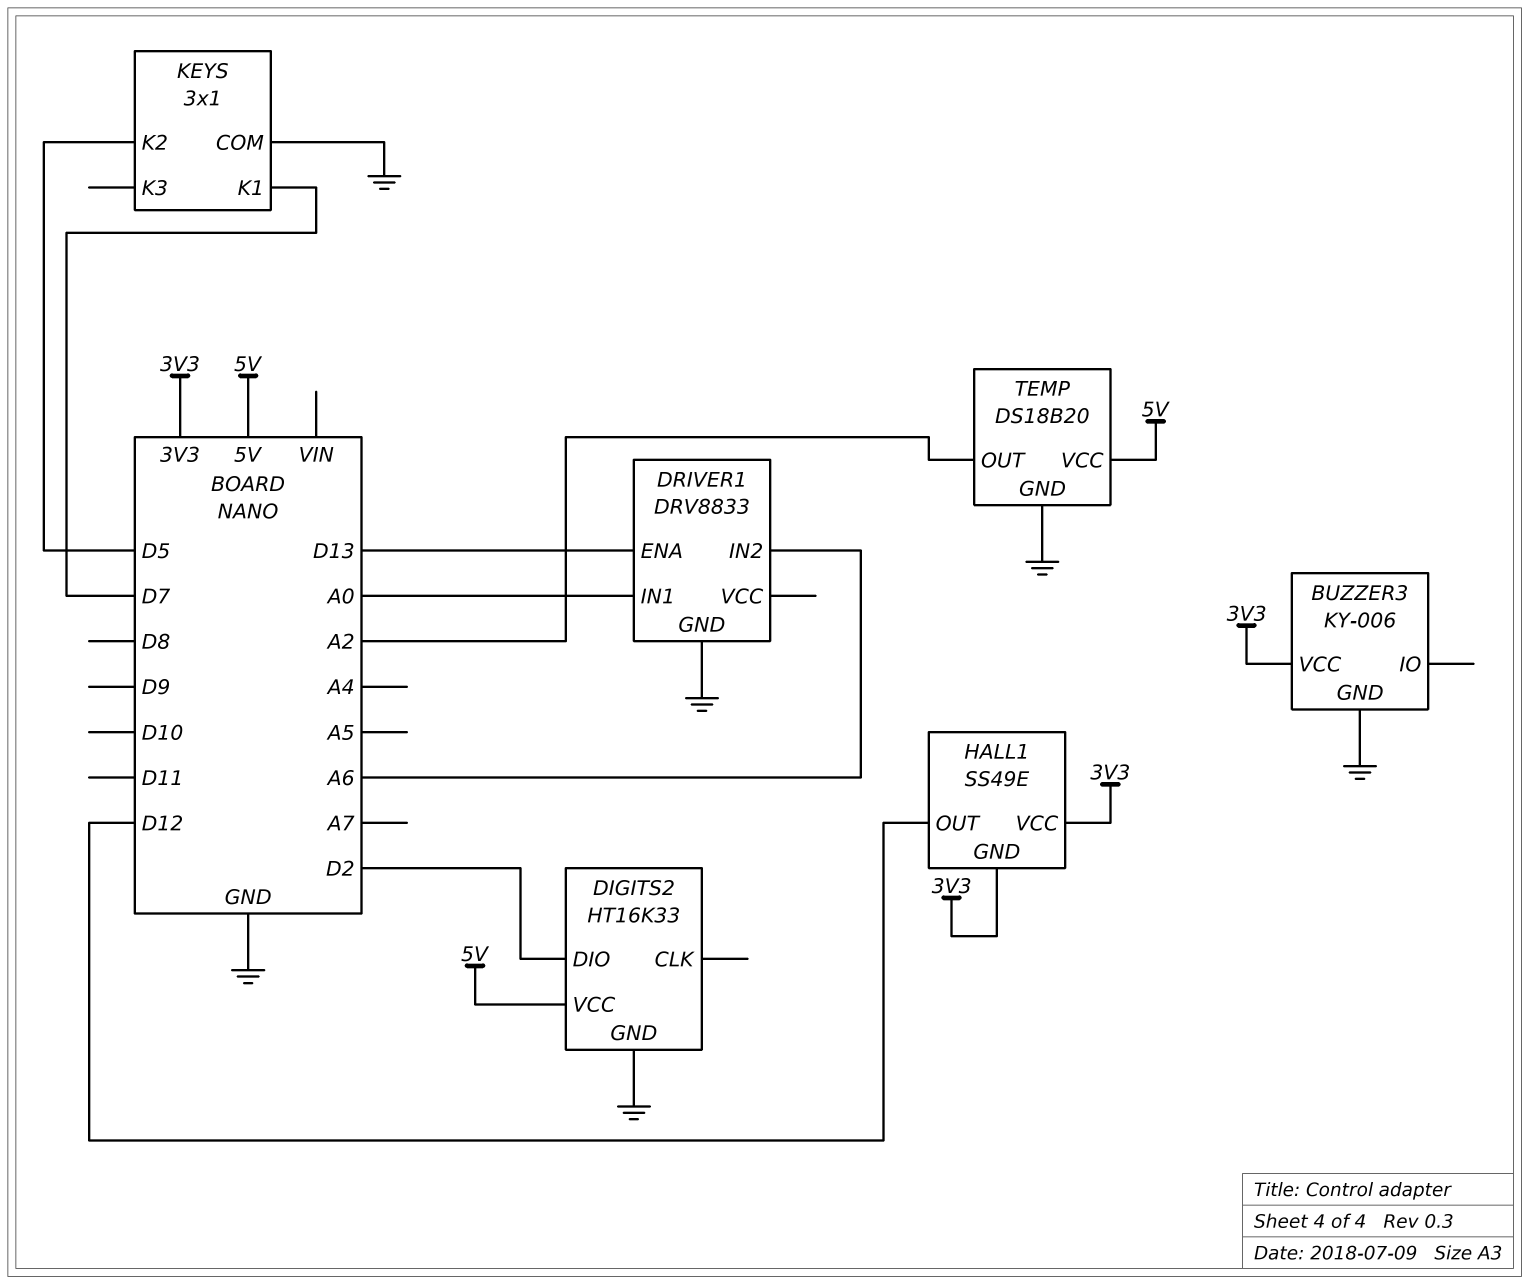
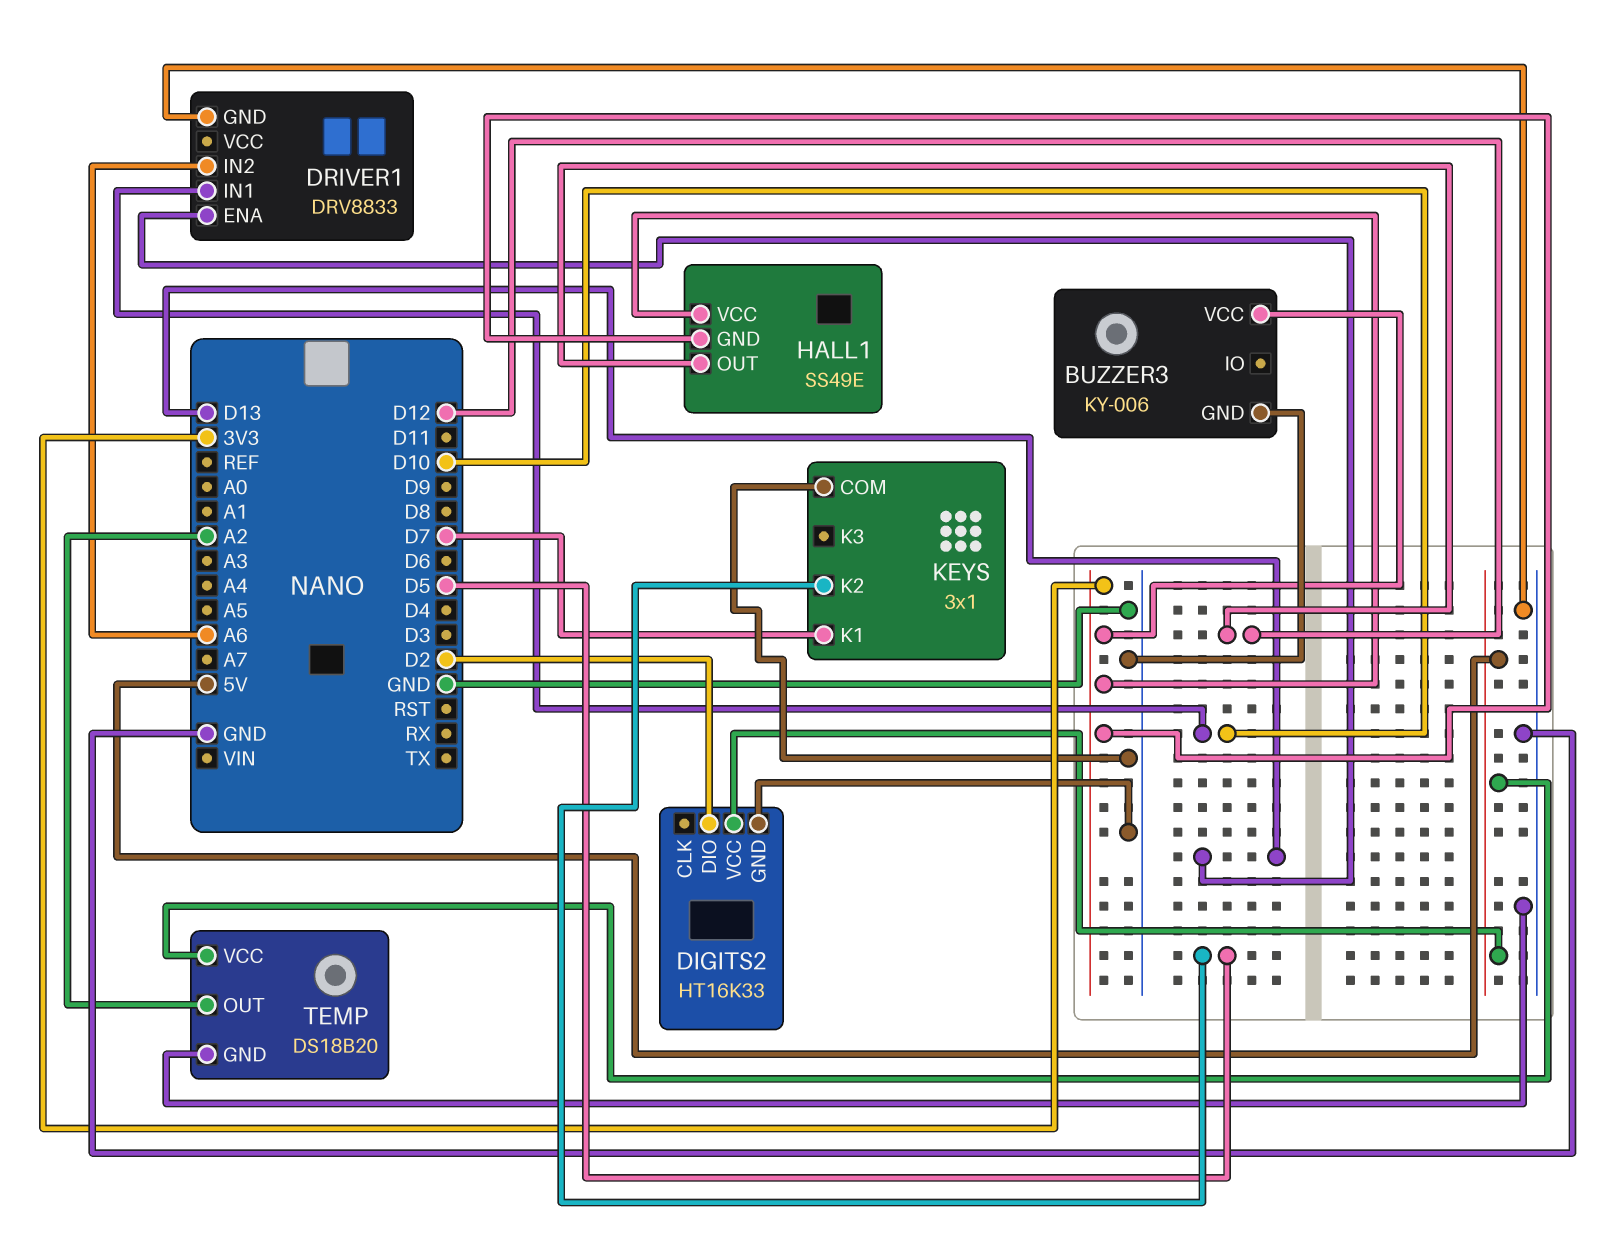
DRIVER1 pin IN1: A0 -> D10

